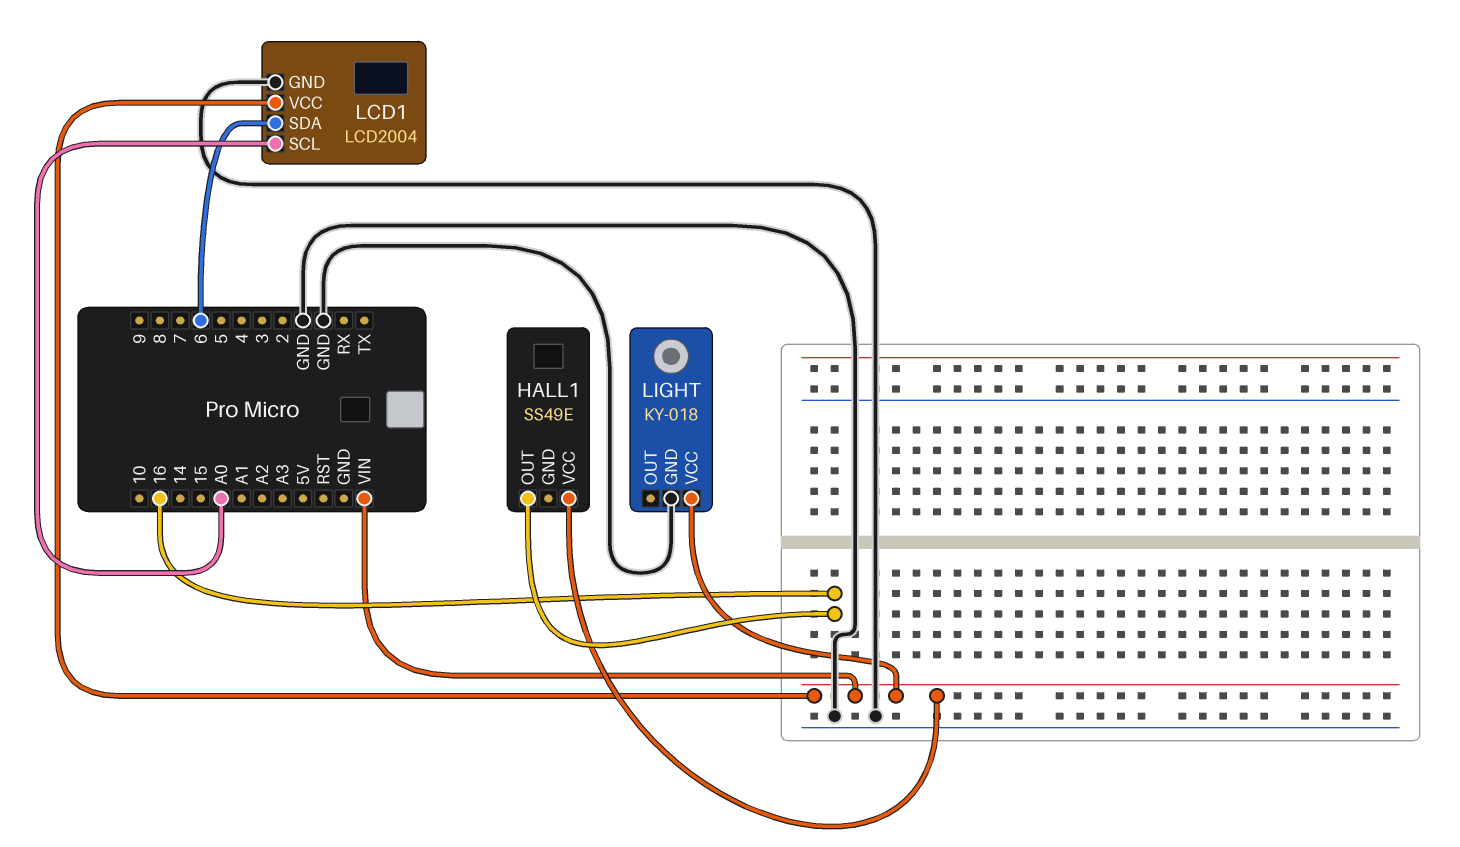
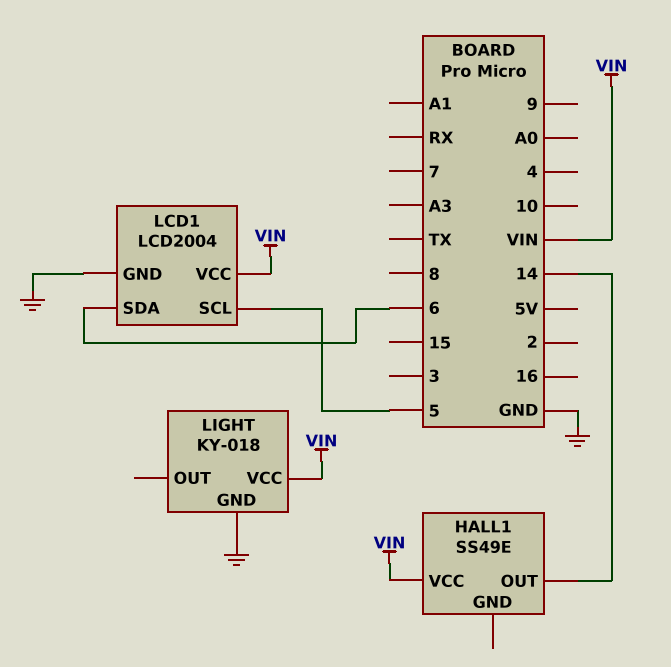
HALL1 pin OUT: 16 -> 14
LCD1 pin SCL: A0 -> 5

